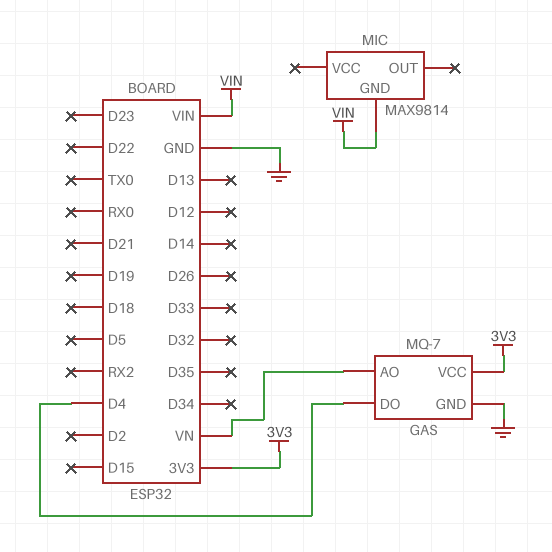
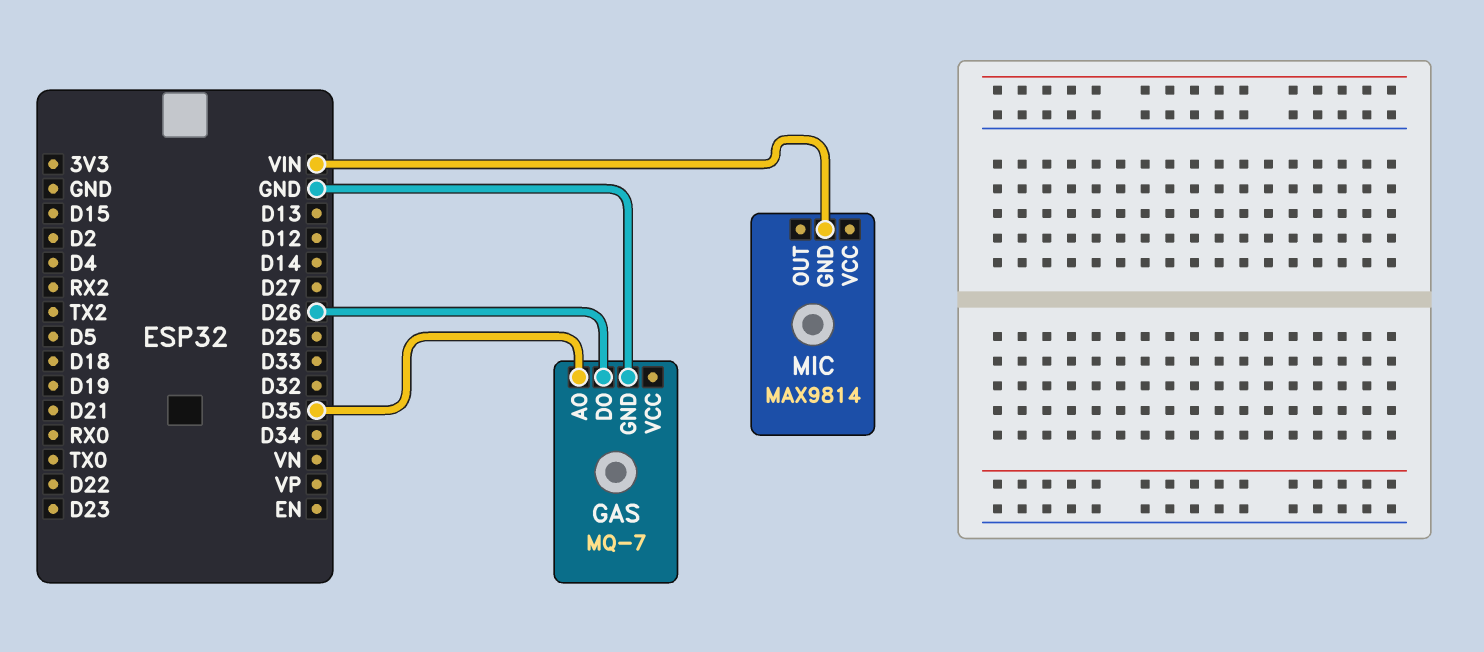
GAS pin AO: VN -> D35
GAS pin DO: D4 -> D26
GAS pin VCC: 3V3 -> none

